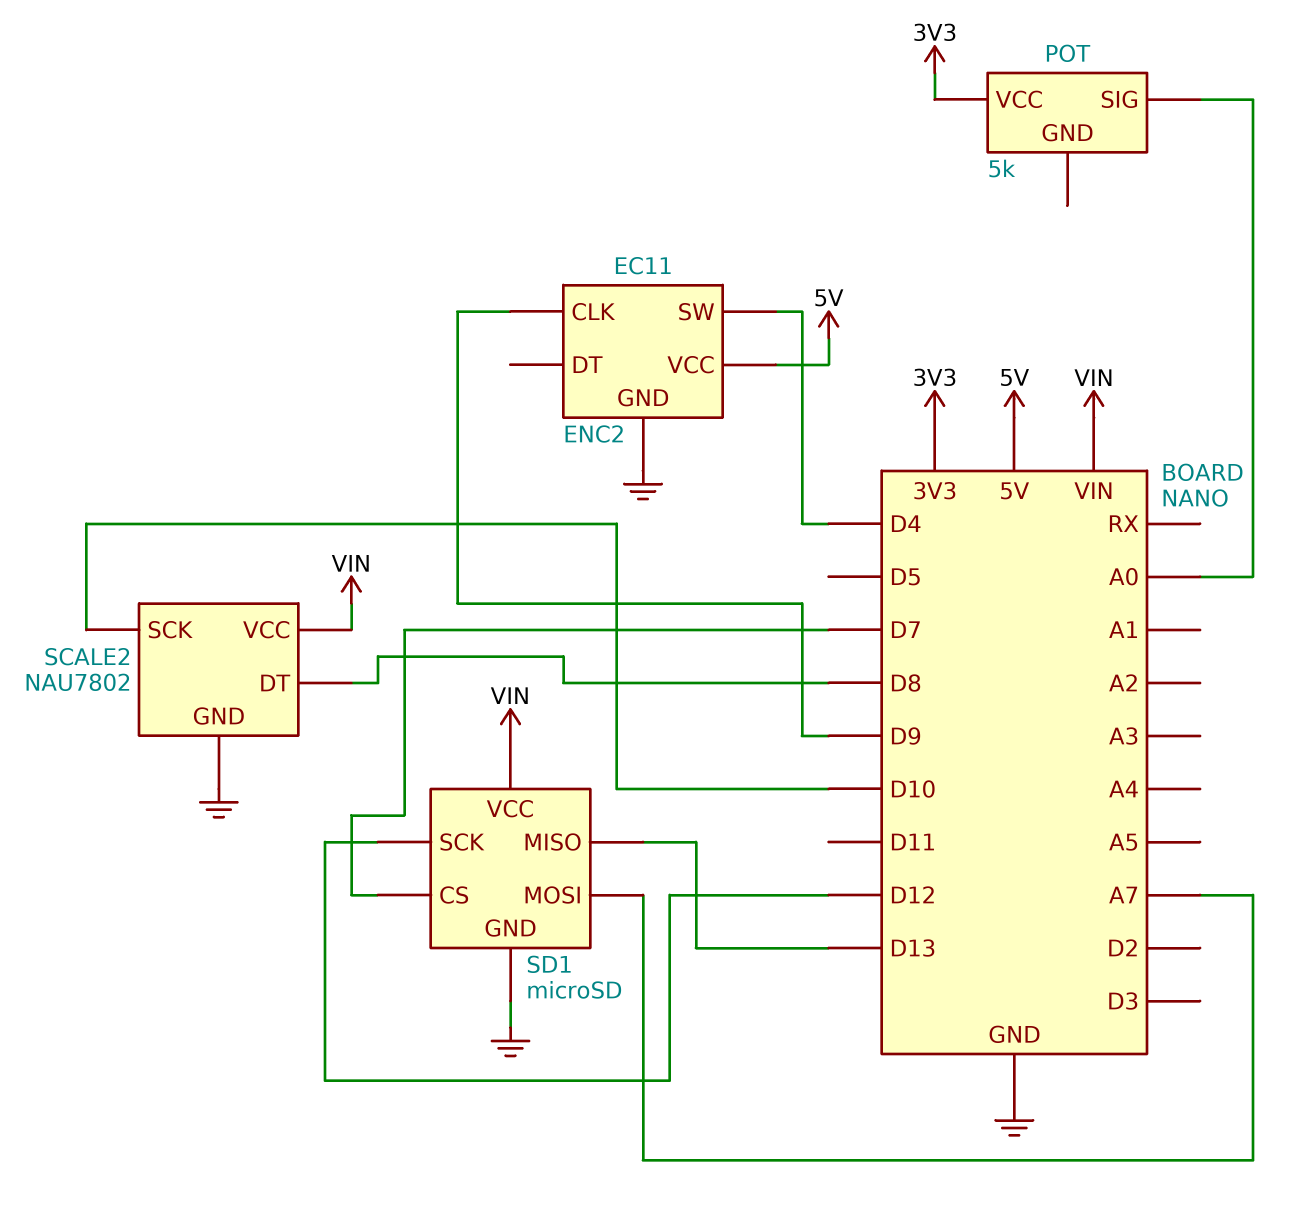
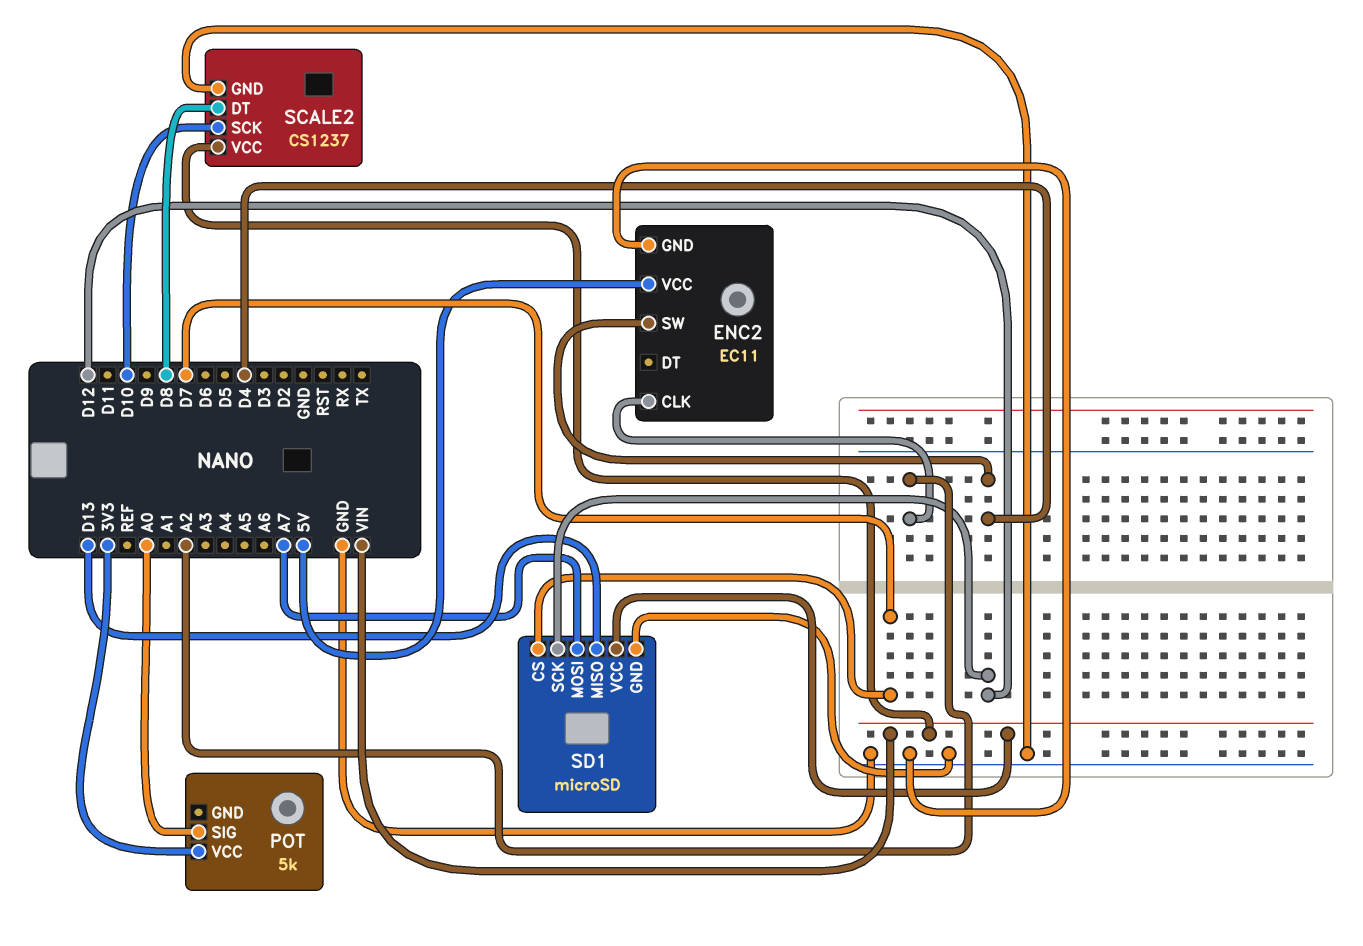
ENC2 pin CLK: D9 -> A2
SCALE2: NAU7802 -> CS1237

